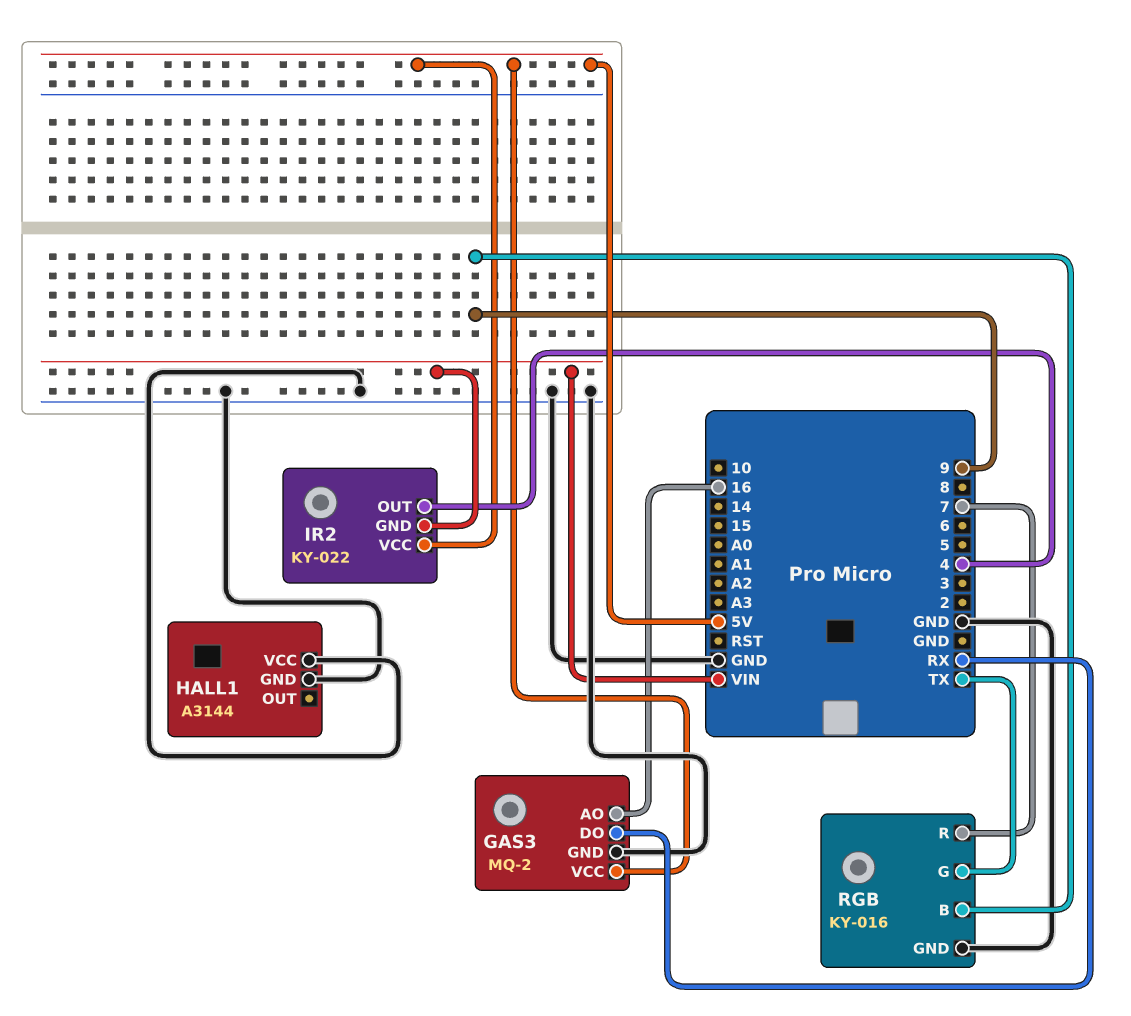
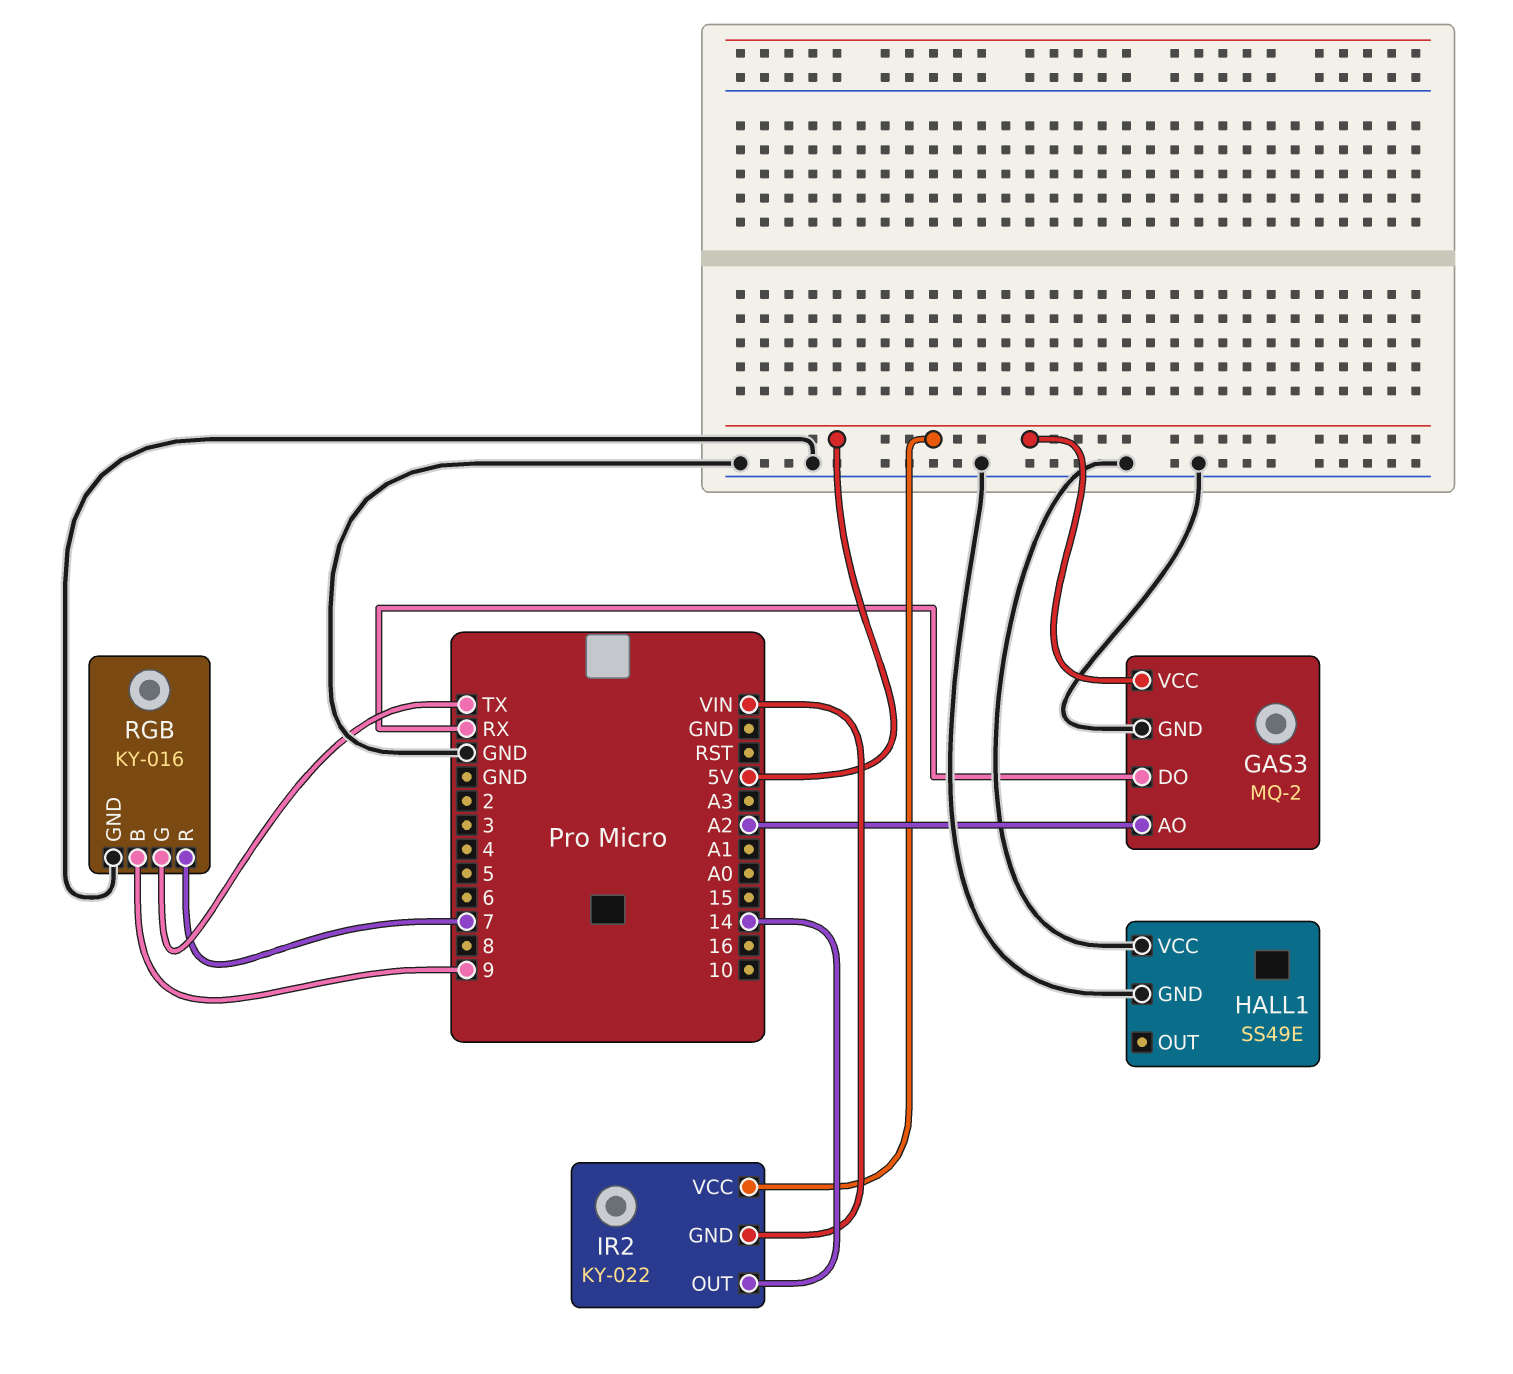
GAS3 pin AO: 16 -> A2
HALL1: A3144 -> SS49E
IR2 pin OUT: 4 -> 14

